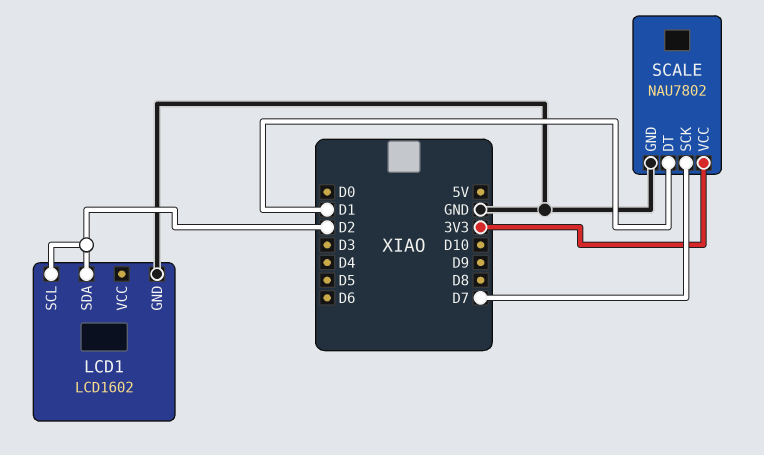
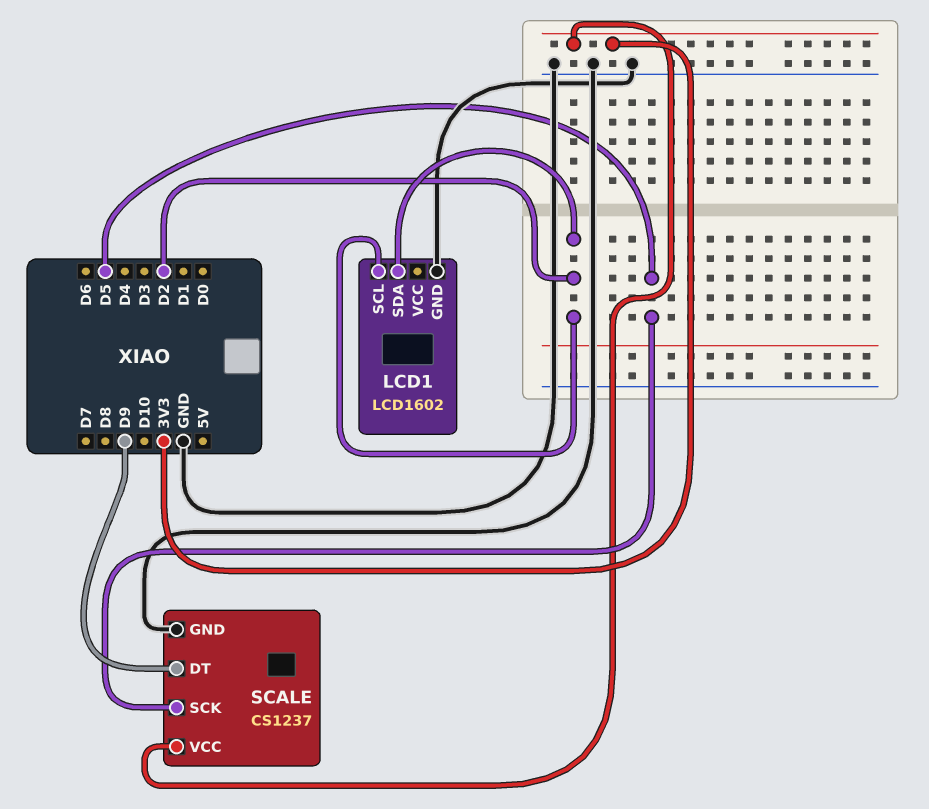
SCALE: NAU7802 -> CS1237
SCALE pin DT: D1 -> D9
SCALE pin SCK: D7 -> D5

